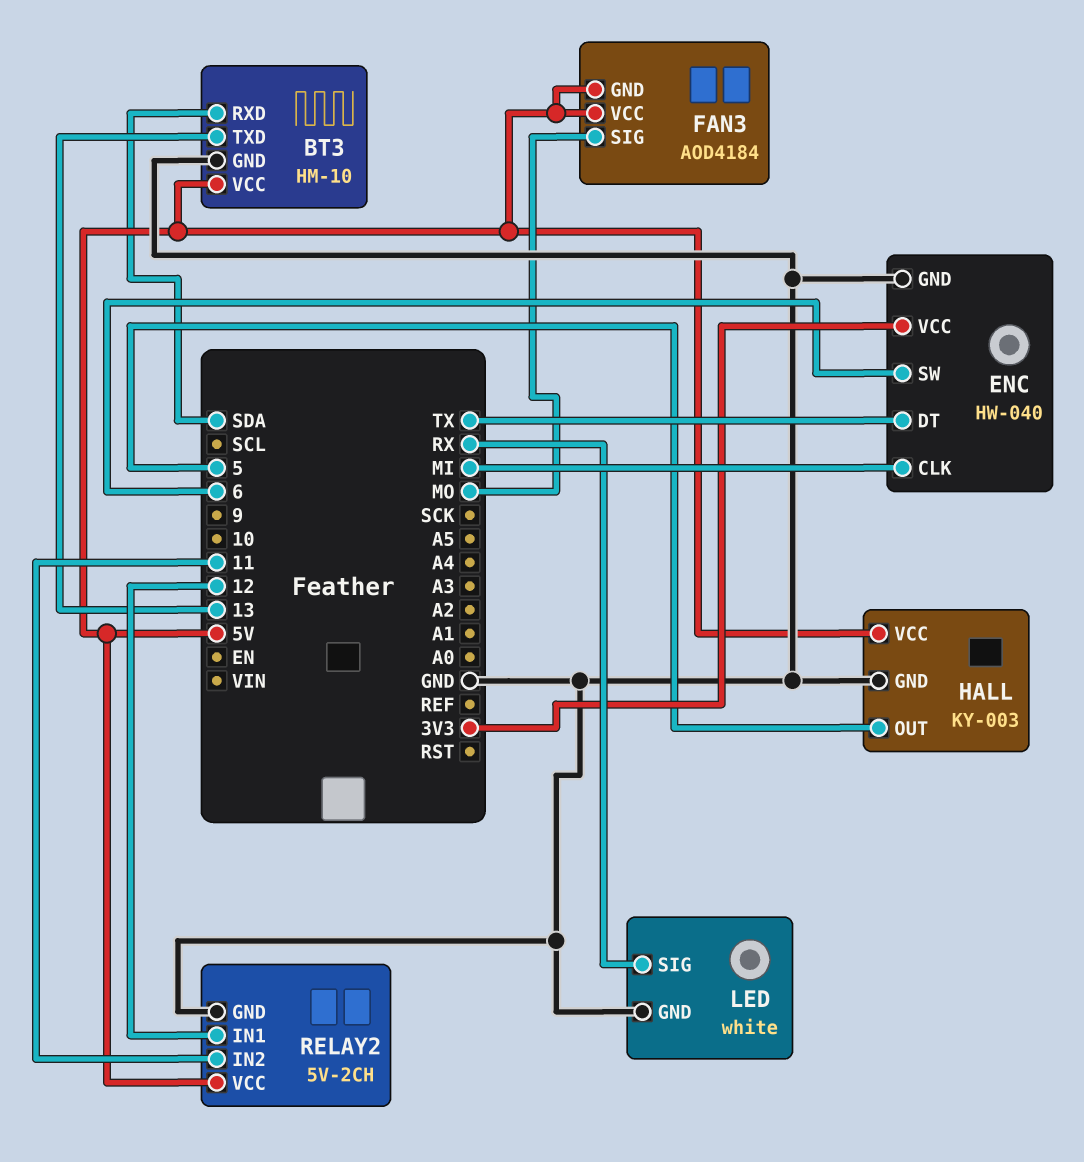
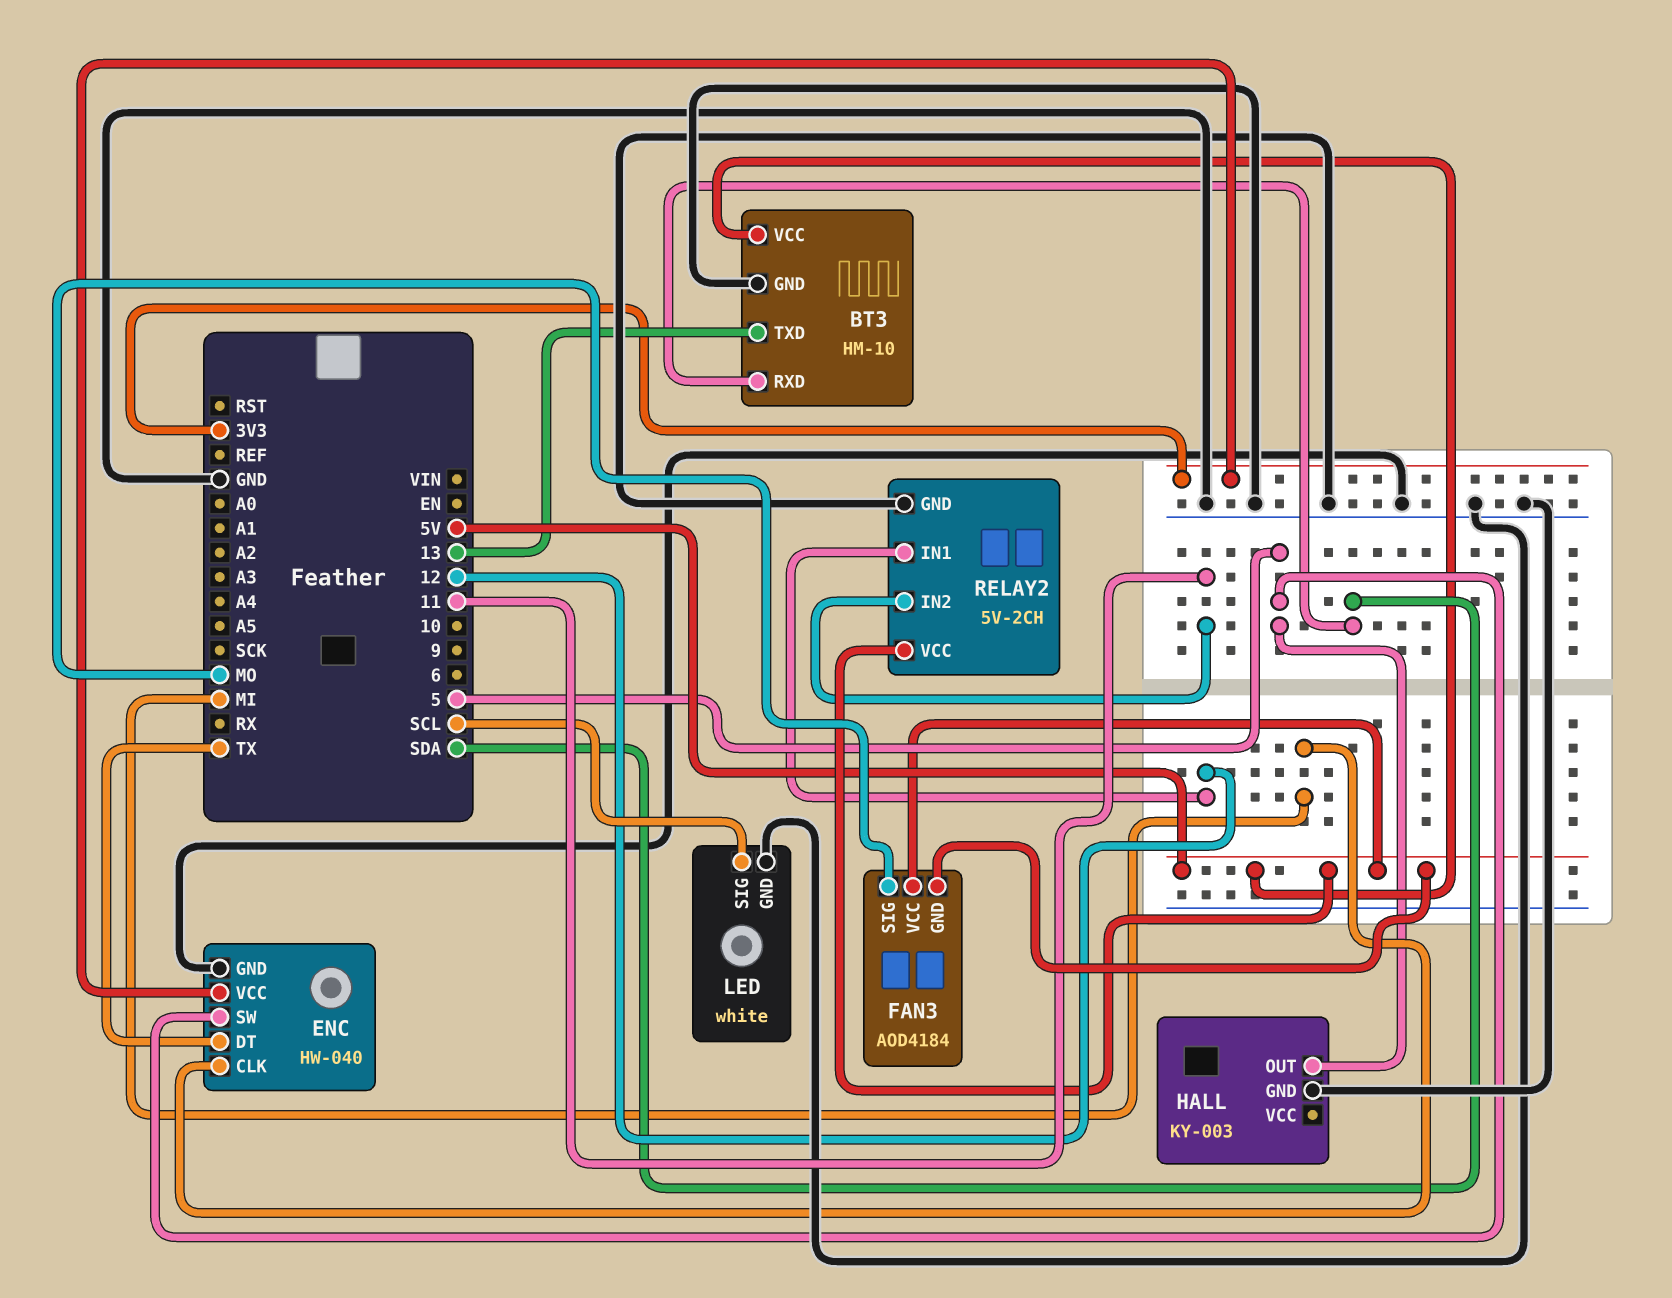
ENC pin SW: 6 -> 5
HALL pin VCC: 5V -> none
LED pin SIG: RX -> SCL

